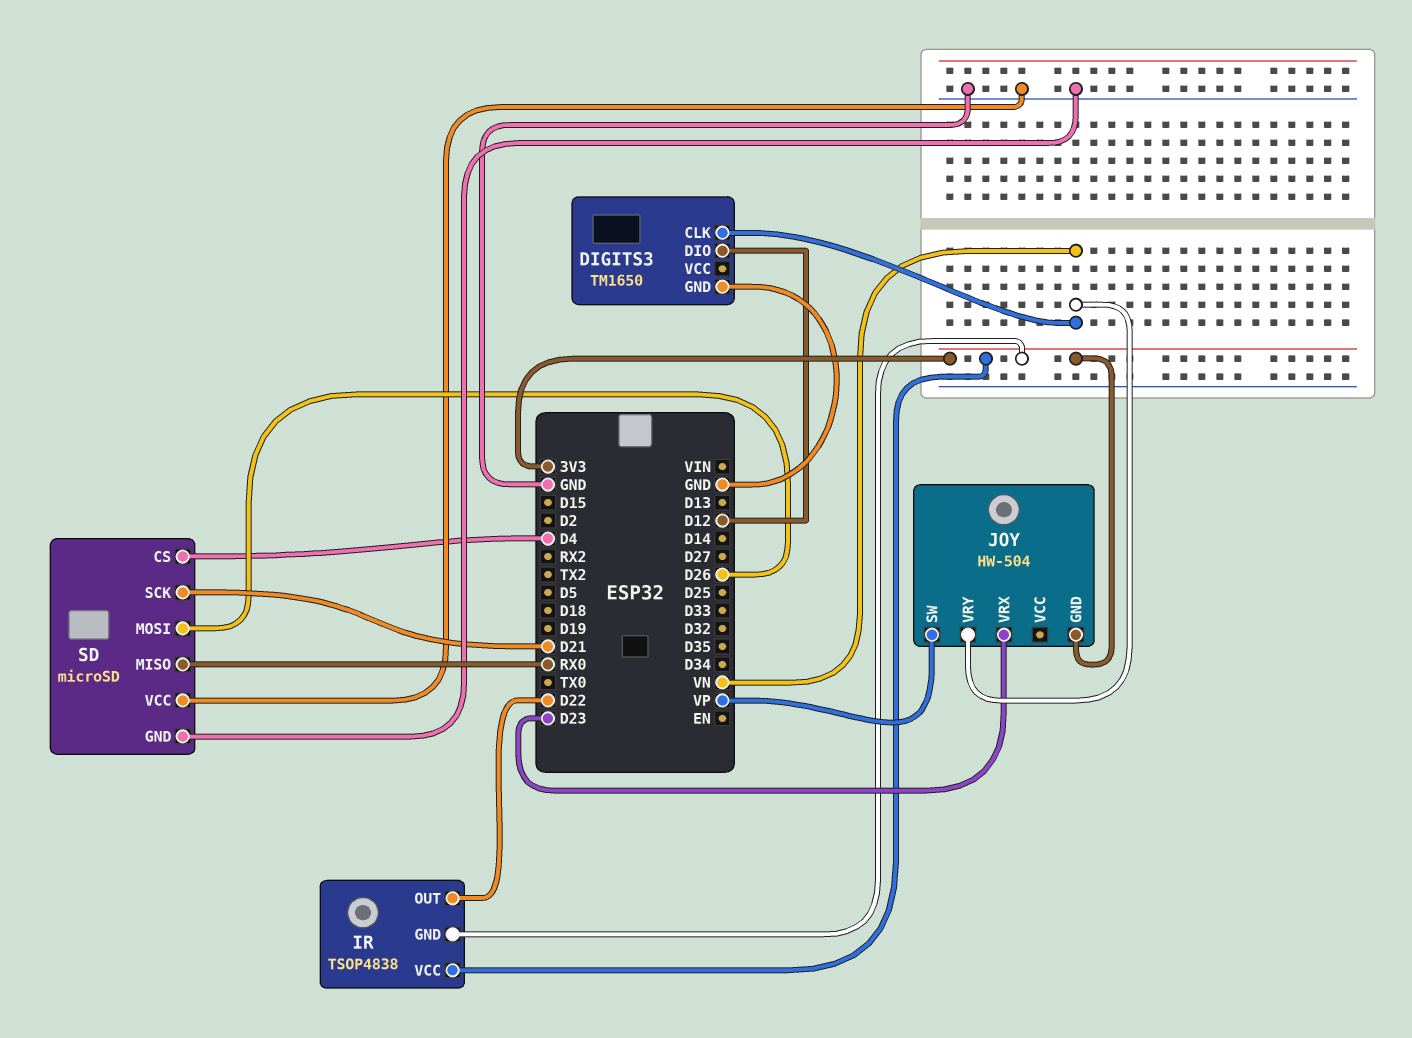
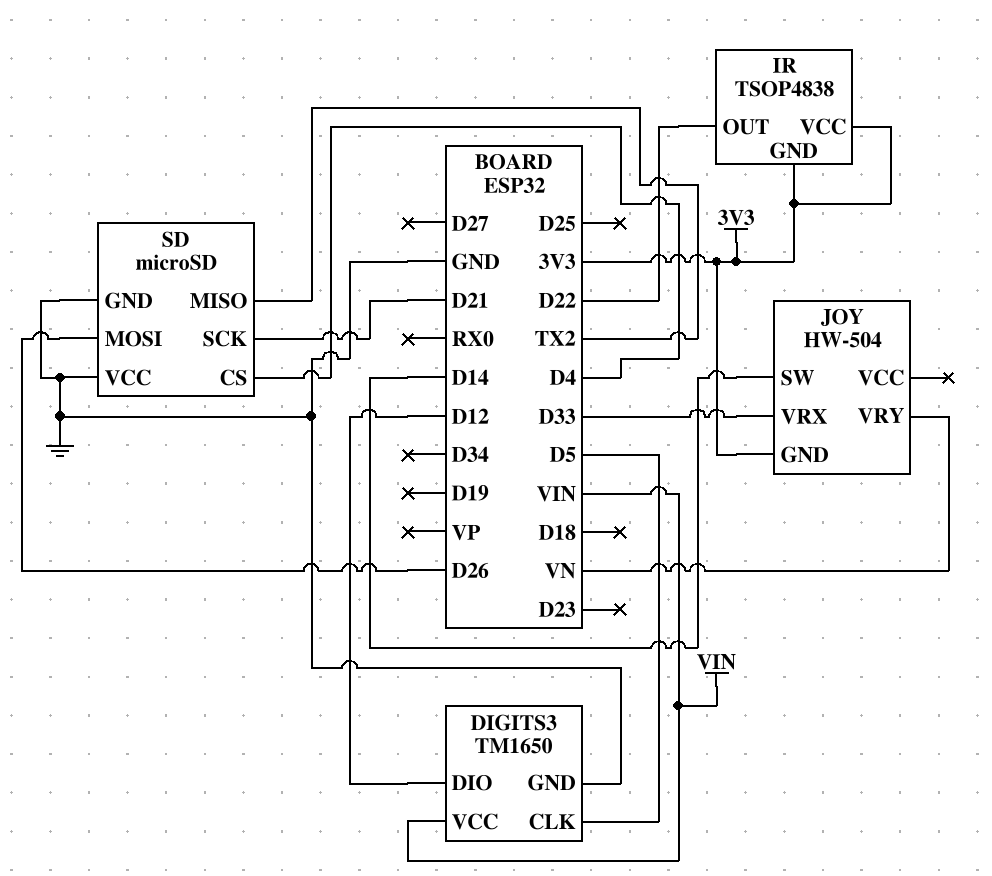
DIGITS3 pin CLK: VN -> D5
DIGITS3 pin VCC: none -> VIN
JOY pin SW: VP -> D14
JOY pin VRX: D23 -> D33
SD pin MISO: RX0 -> TX2

